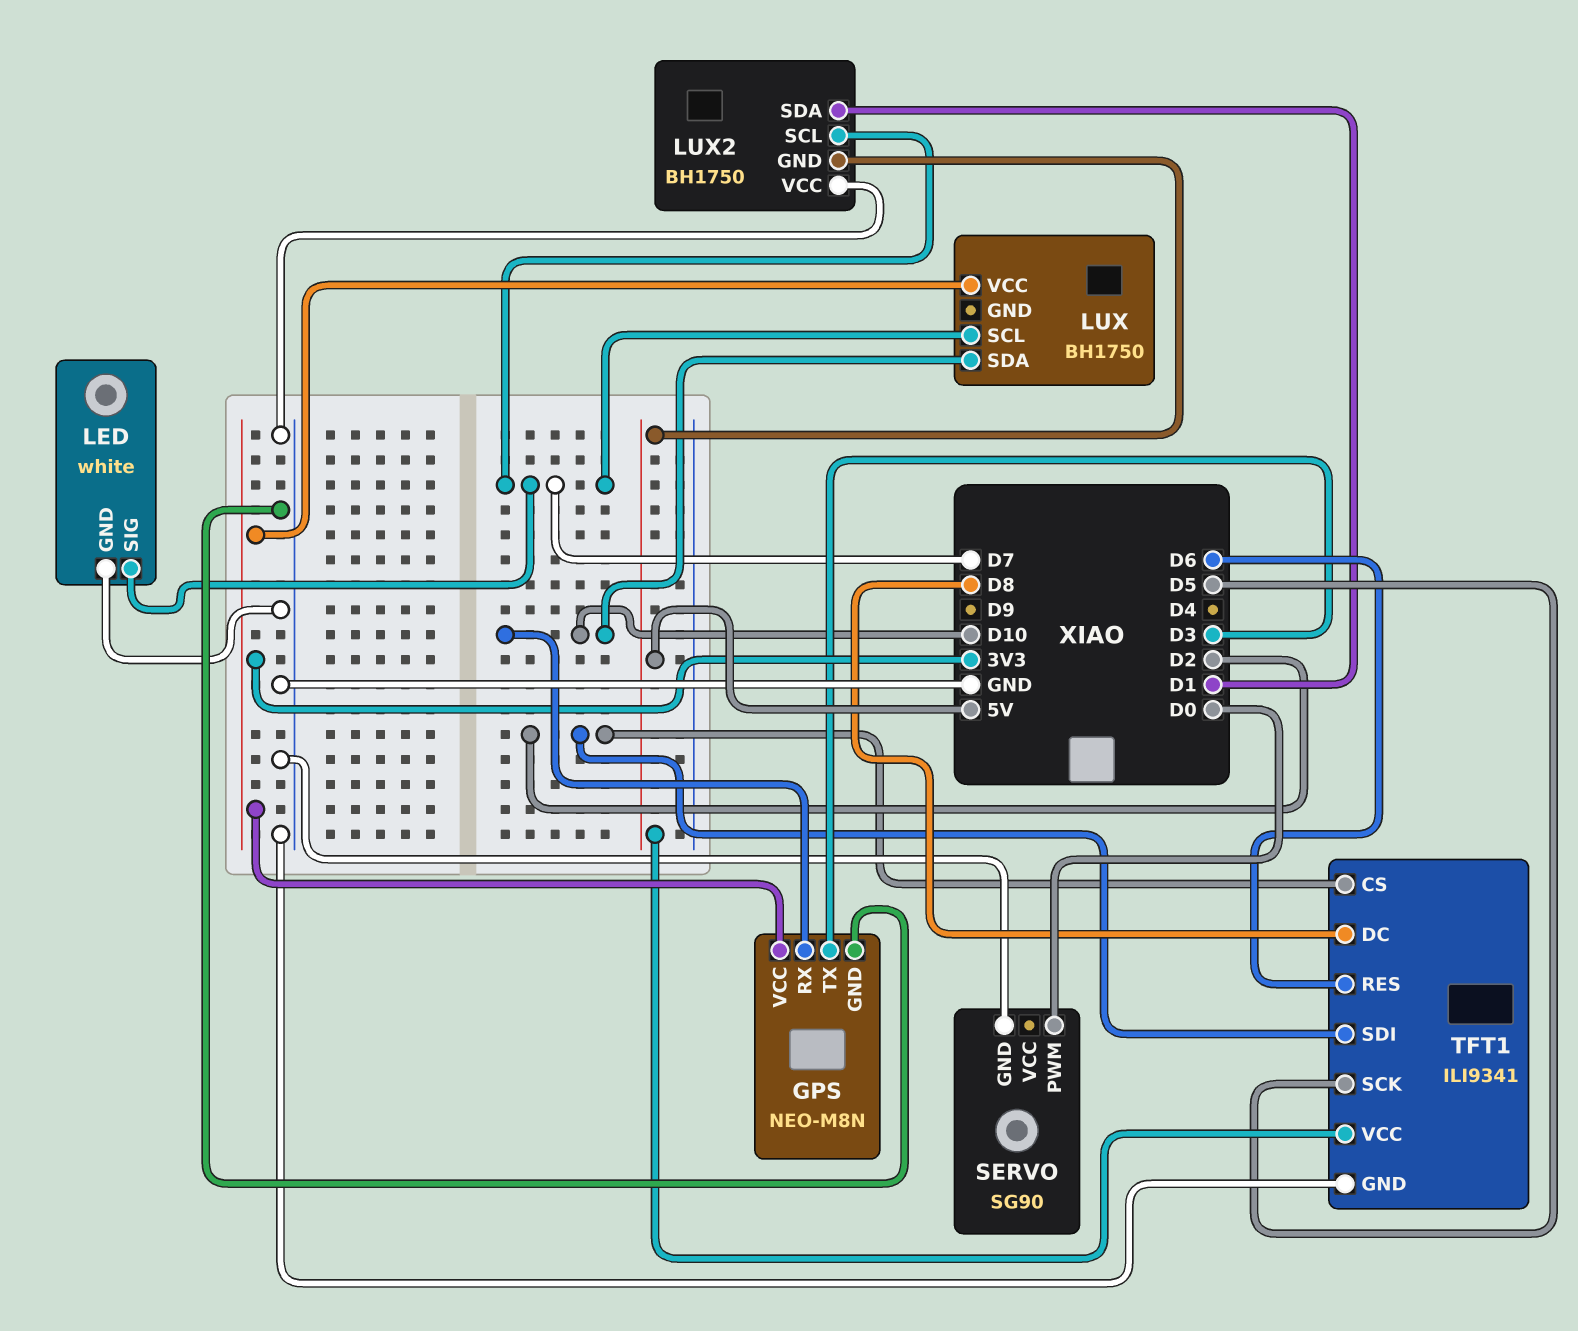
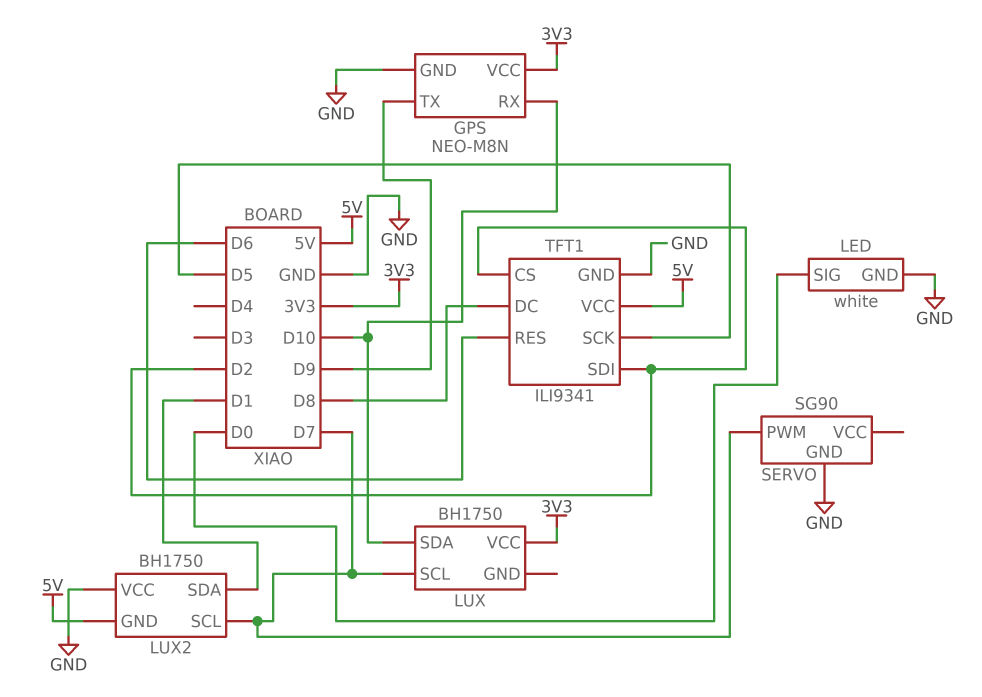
GPS pin TX: D3 -> D9
LED pin SIG: D7 -> D0
SERVO pin PWM: D0 -> D7

